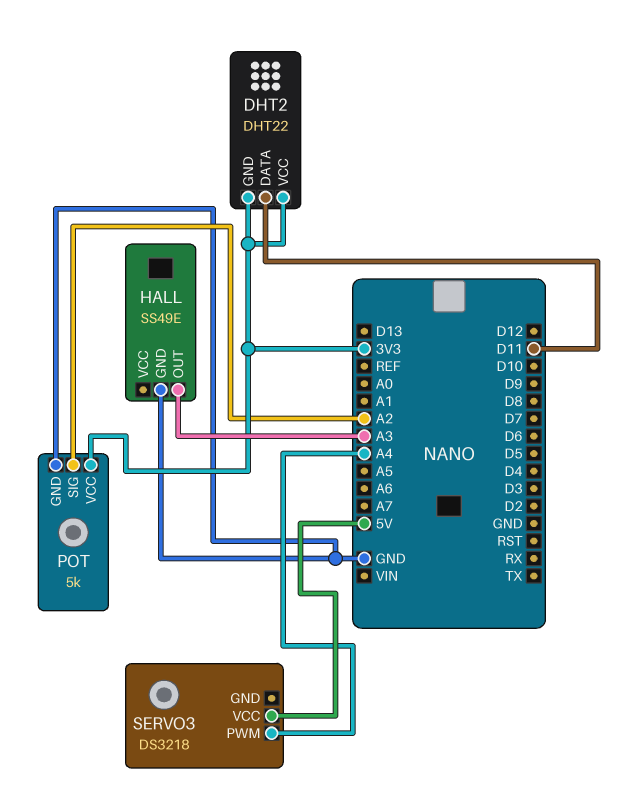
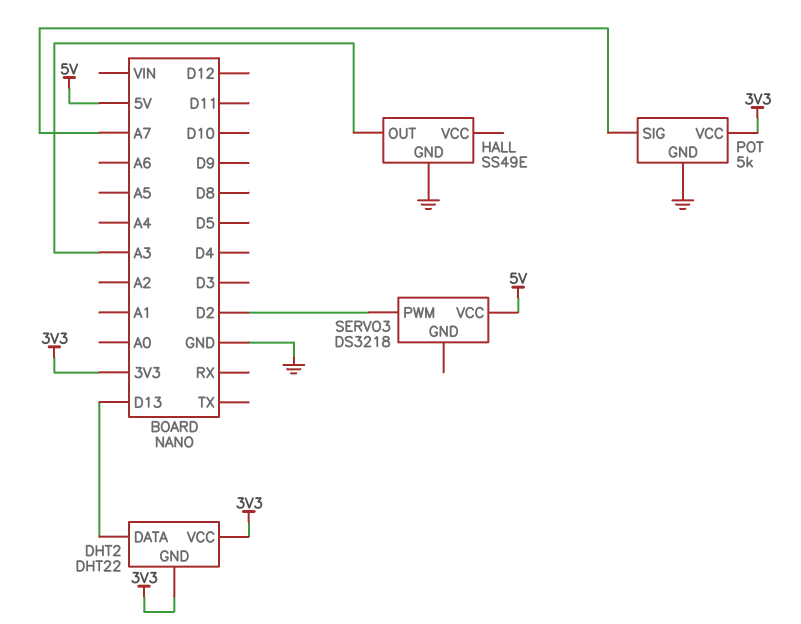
DHT2 pin DATA: D11 -> D13
POT pin SIG: A2 -> A7
SERVO3 pin PWM: A4 -> D2

